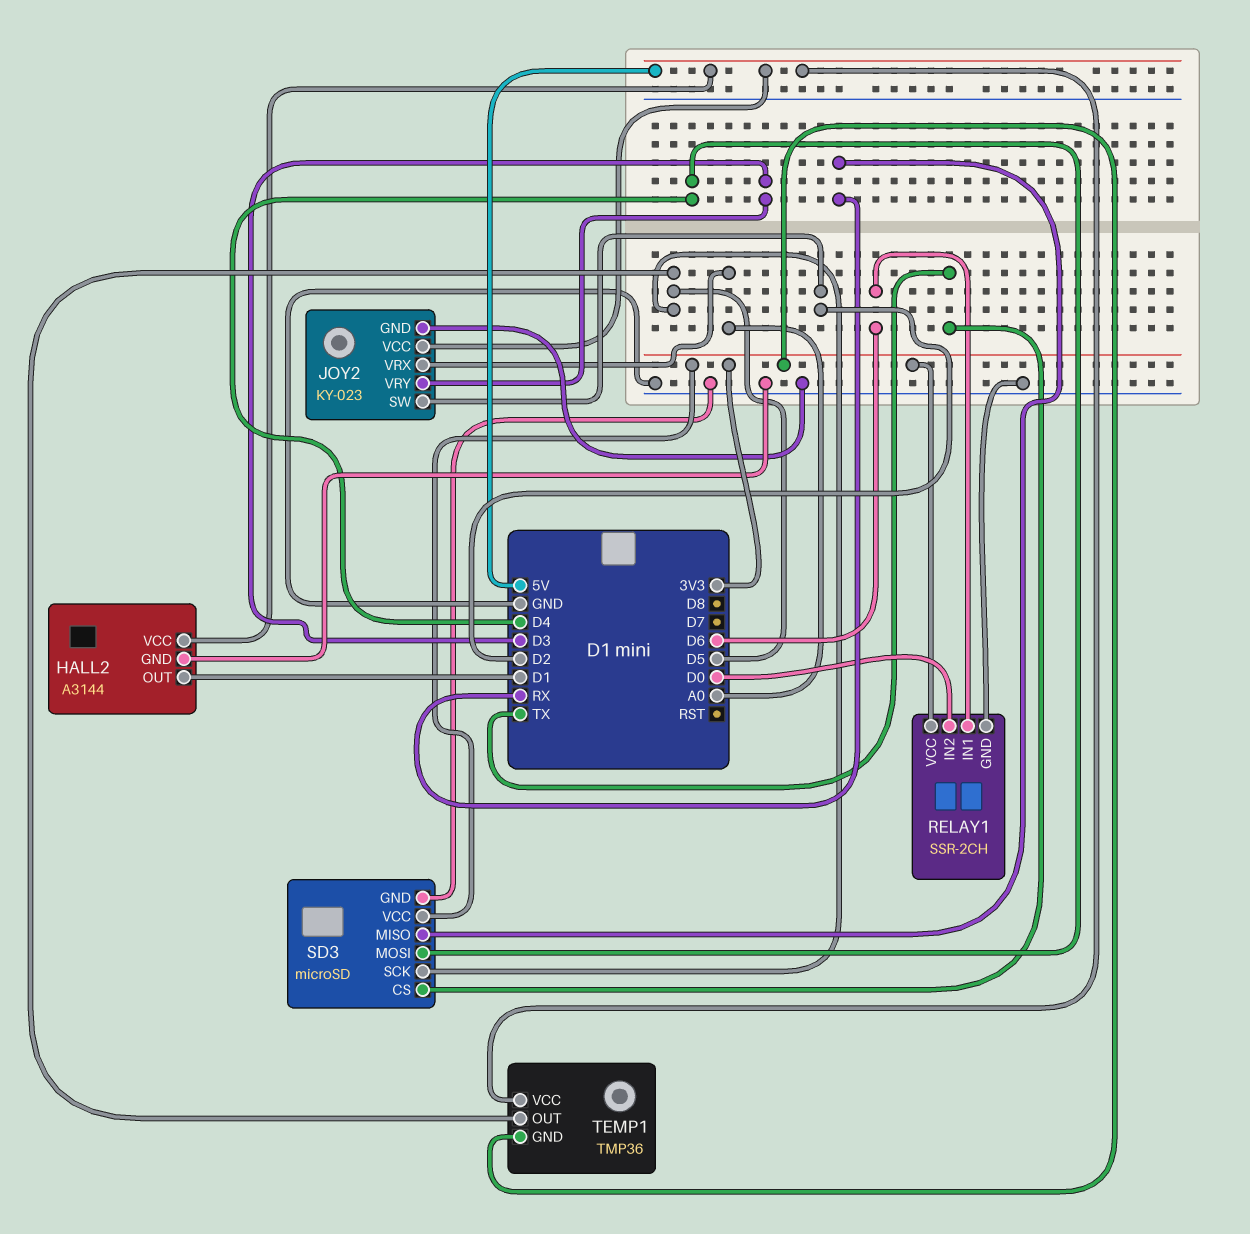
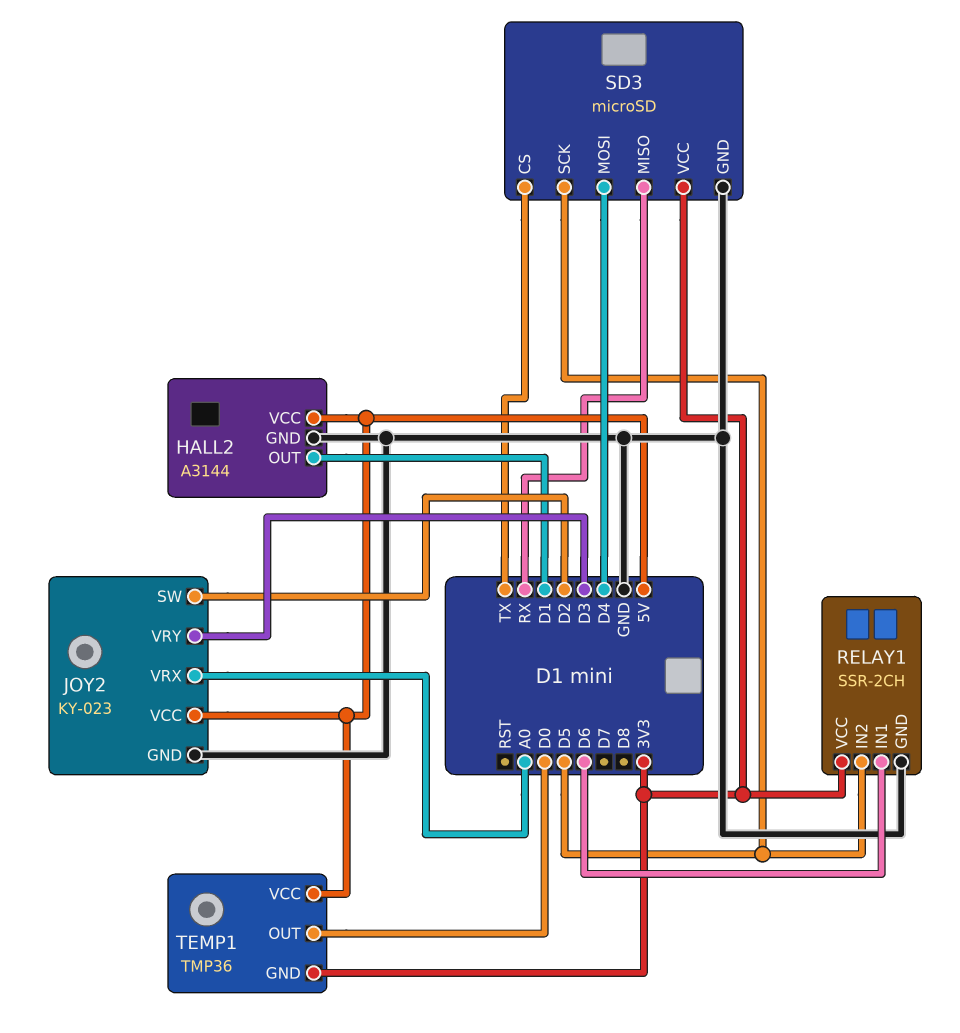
RELAY1 pin IN2: D0 -> D5
TEMP1 pin OUT: D5 -> D0

